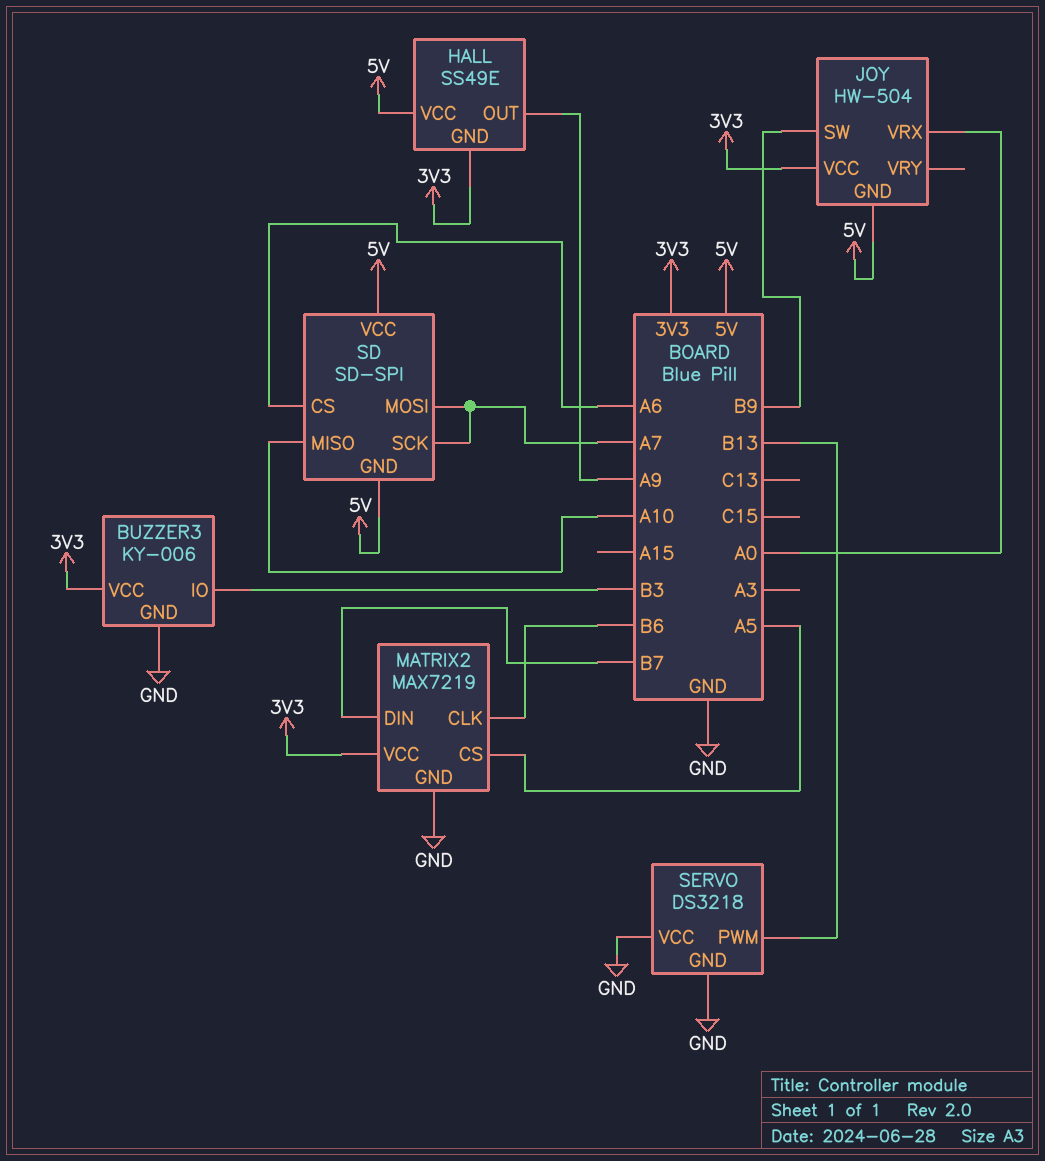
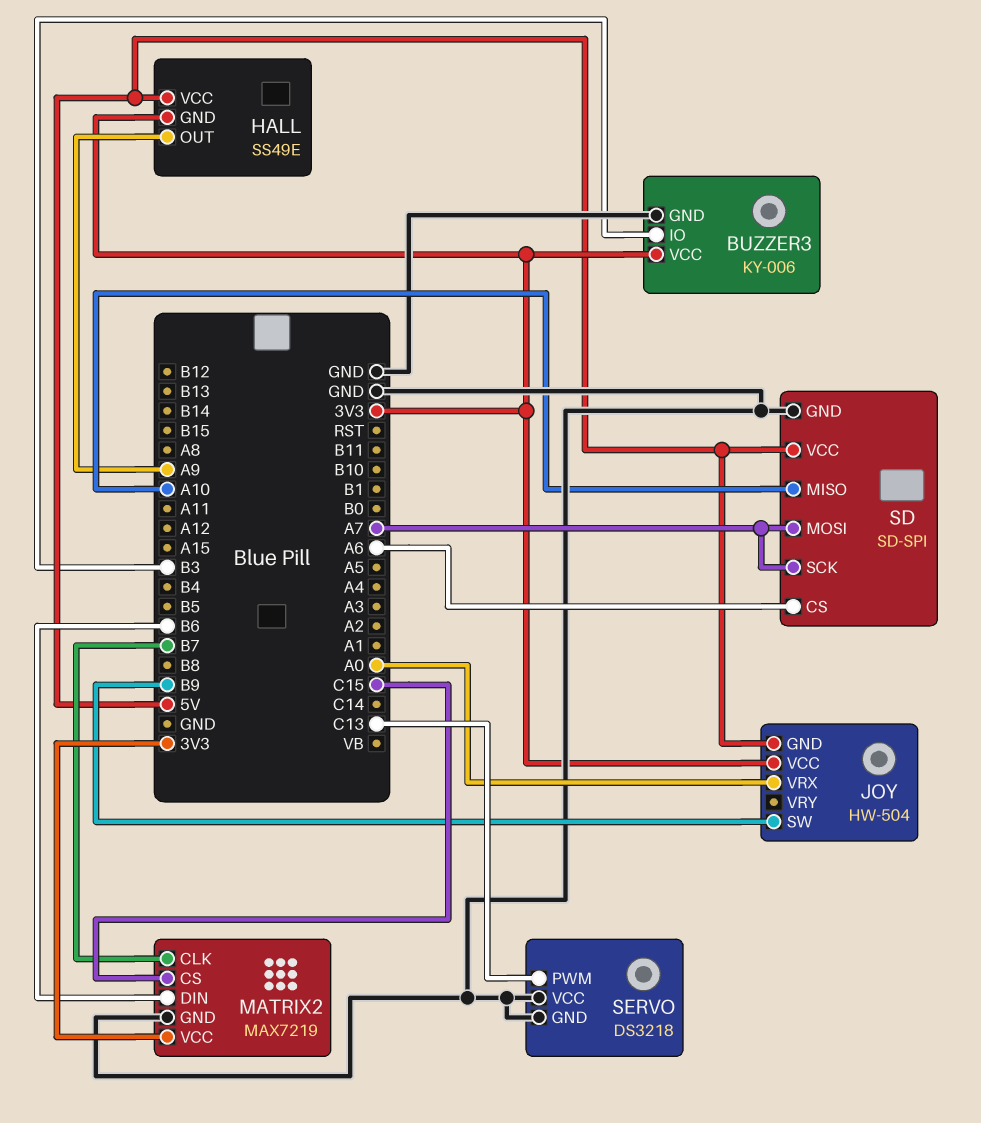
MATRIX2 pin CLK: B6 -> B7
MATRIX2 pin CS: A5 -> C15
MATRIX2 pin DIN: B7 -> B6
SD pin GND: 5V -> GND
SERVO pin PWM: B13 -> C13

